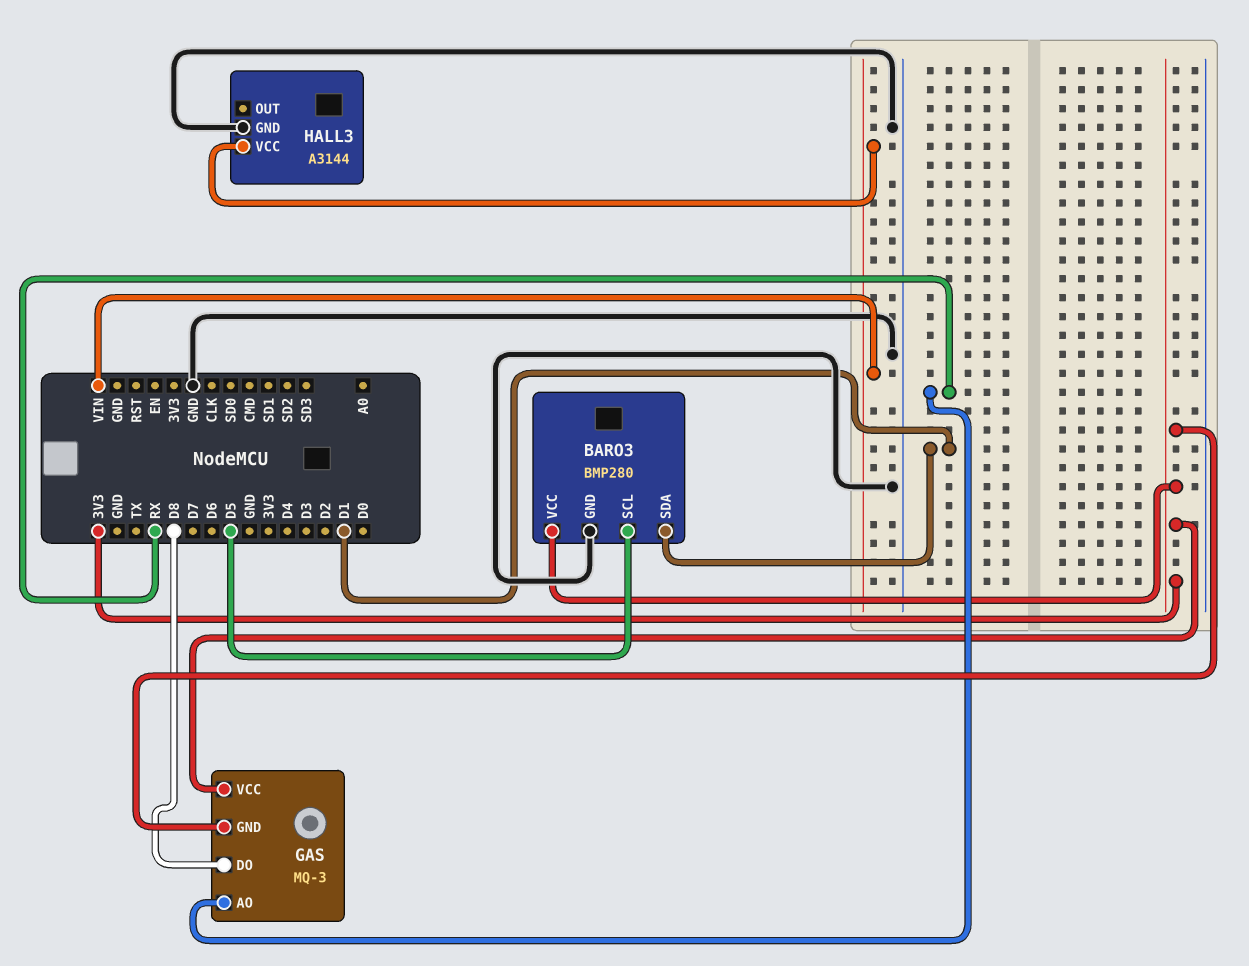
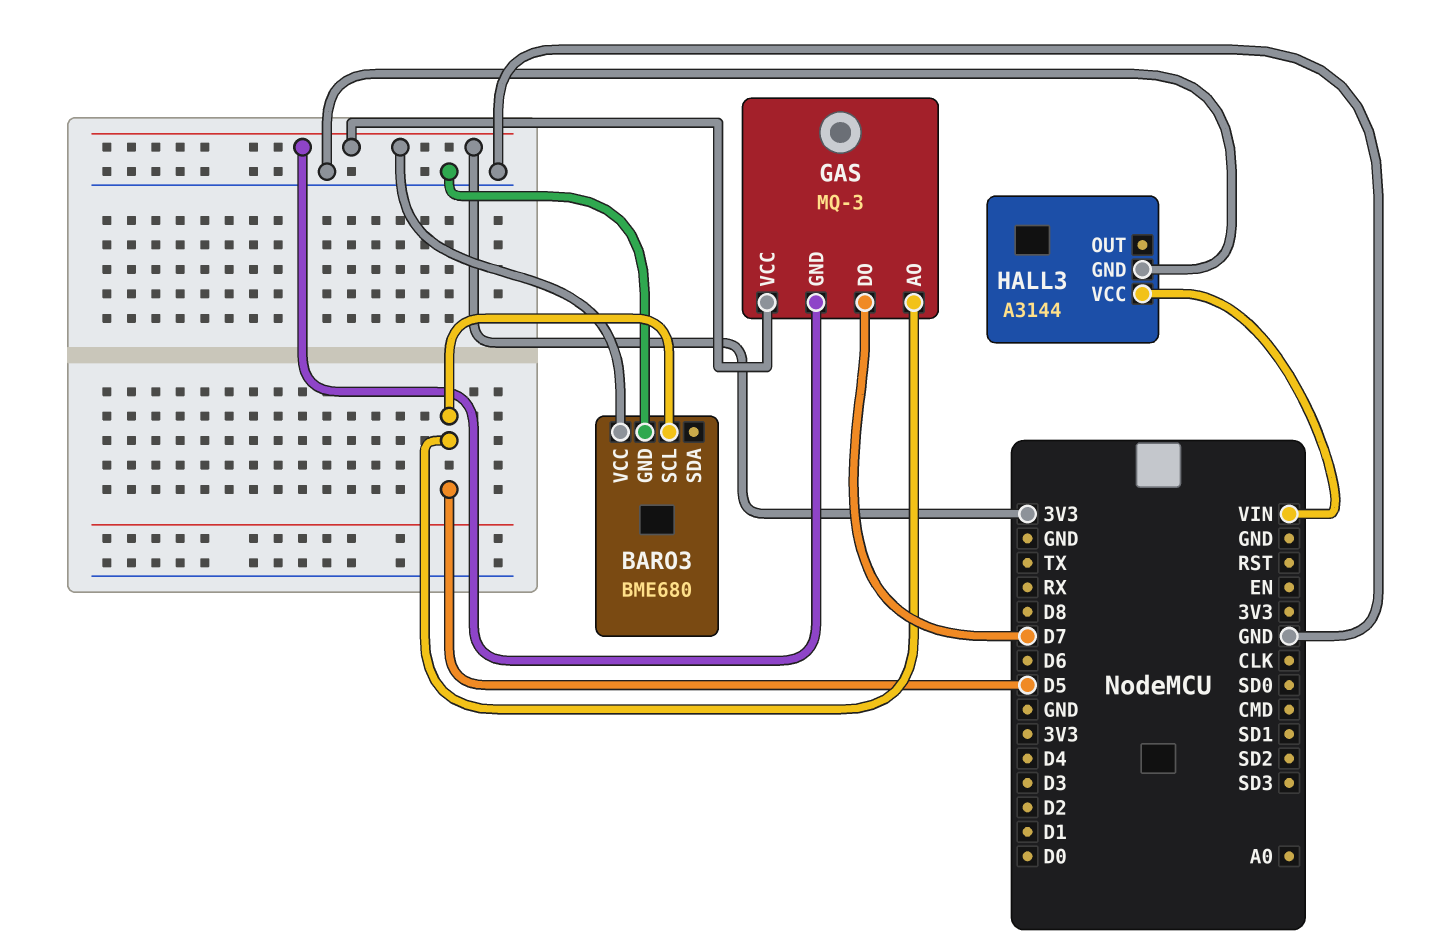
BARO3: BMP280 -> BME680
BARO3 pin SDA: D1 -> none
GAS pin AO: RX -> D5
GAS pin DO: D8 -> D7

